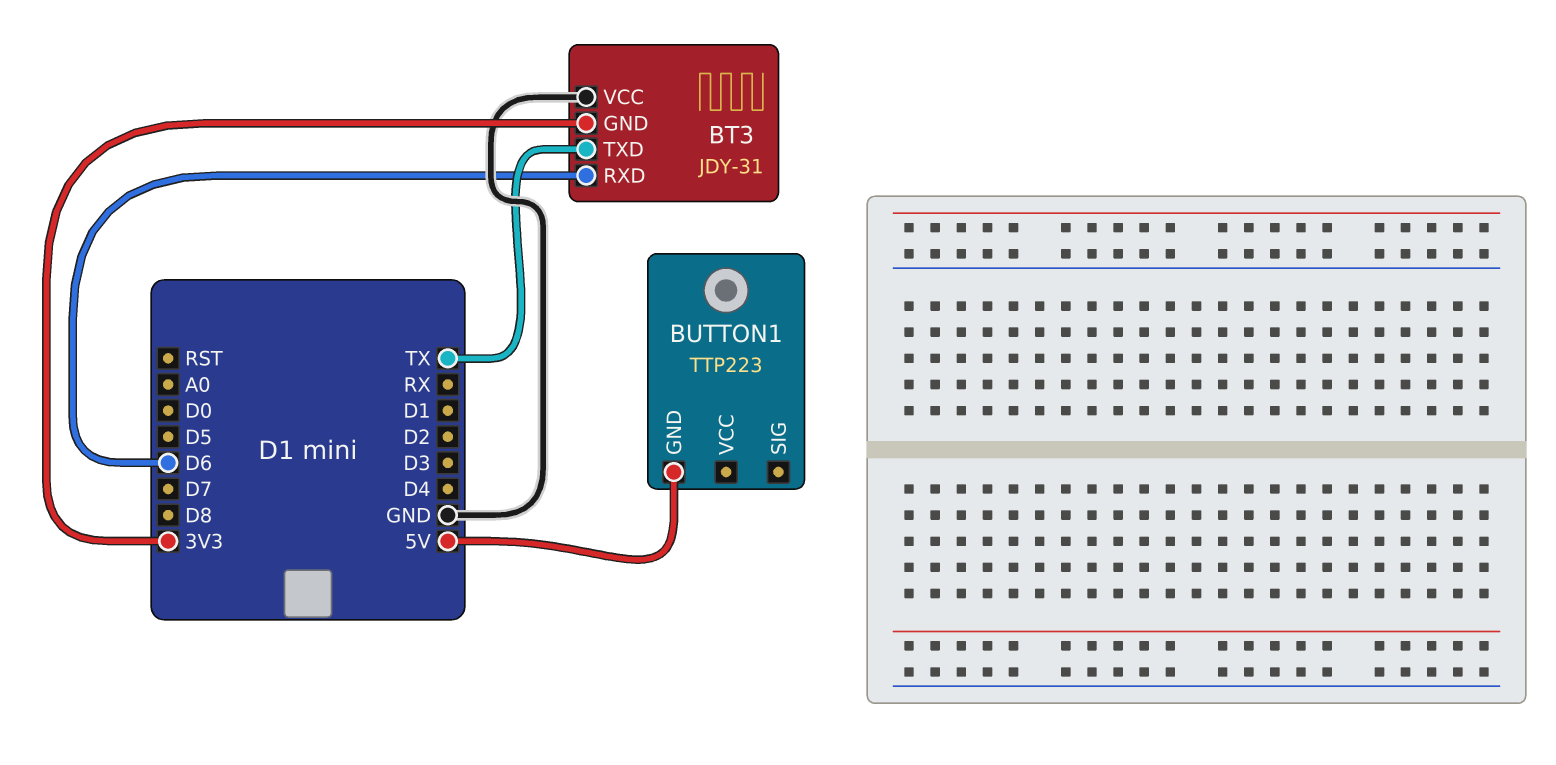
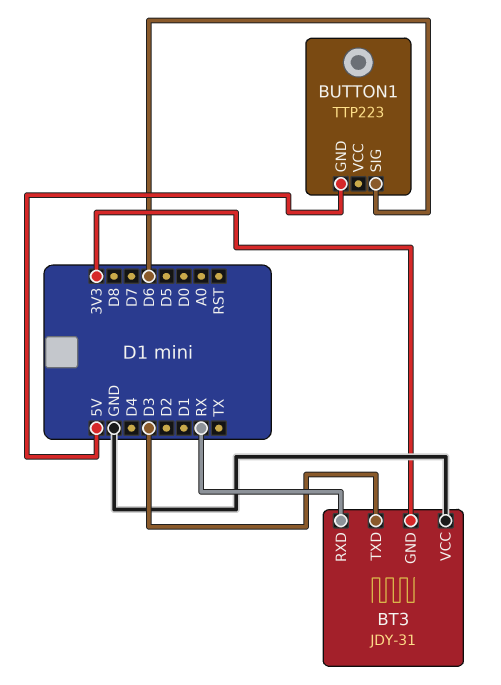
BT3 pin RXD: D6 -> RX
BT3 pin TXD: TX -> D3
BUTTON1 pin SIG: none -> D6

